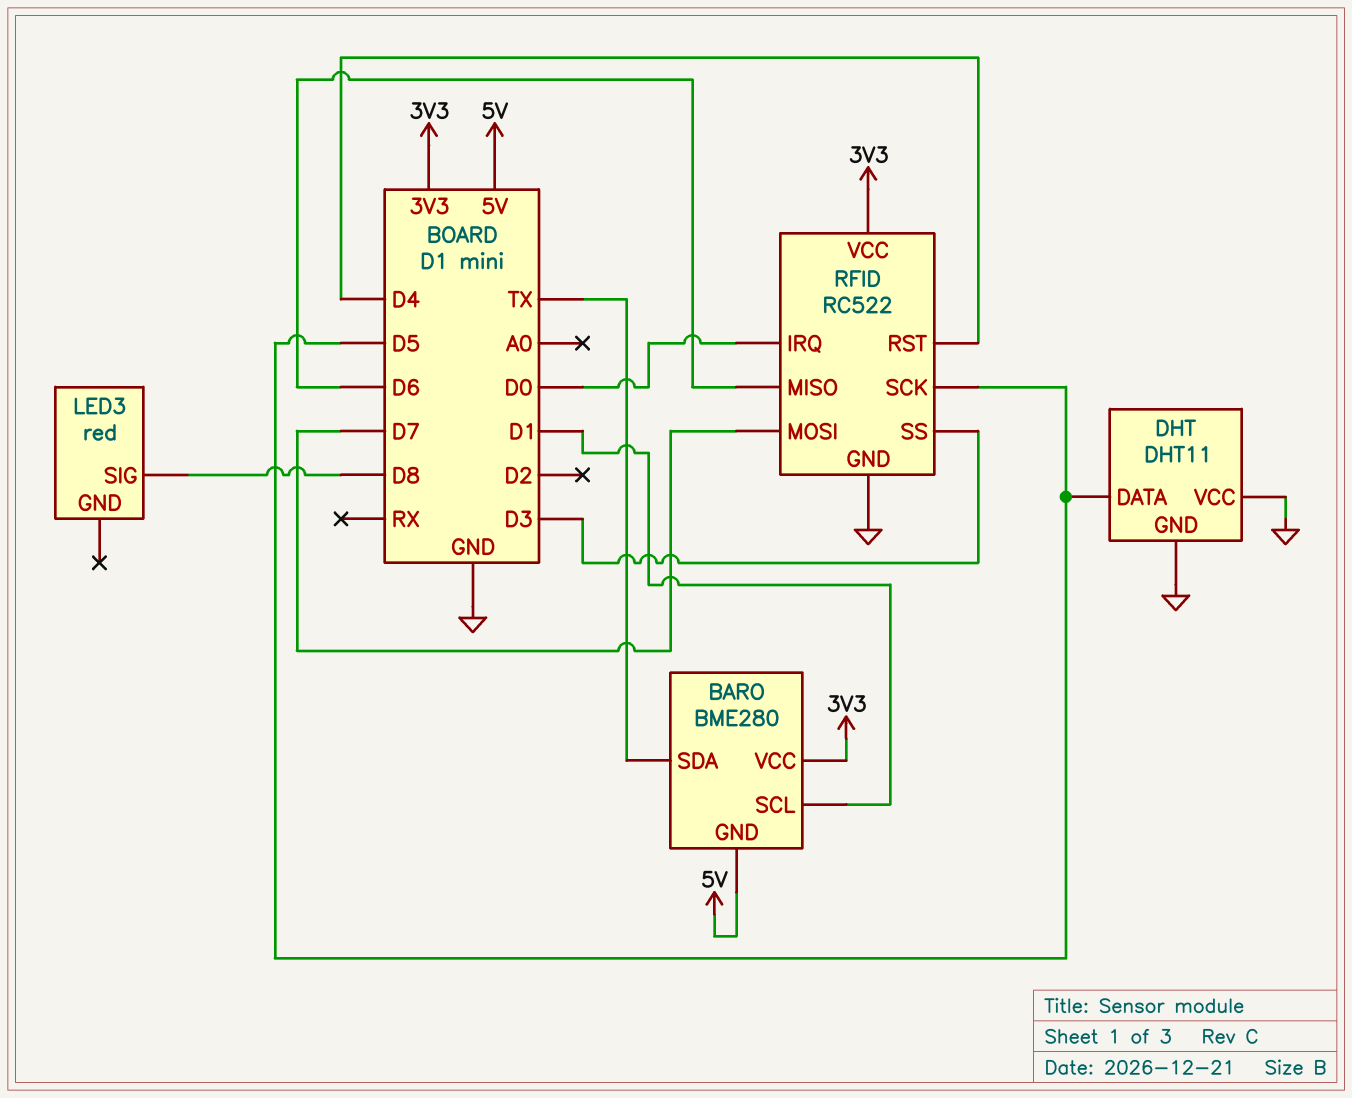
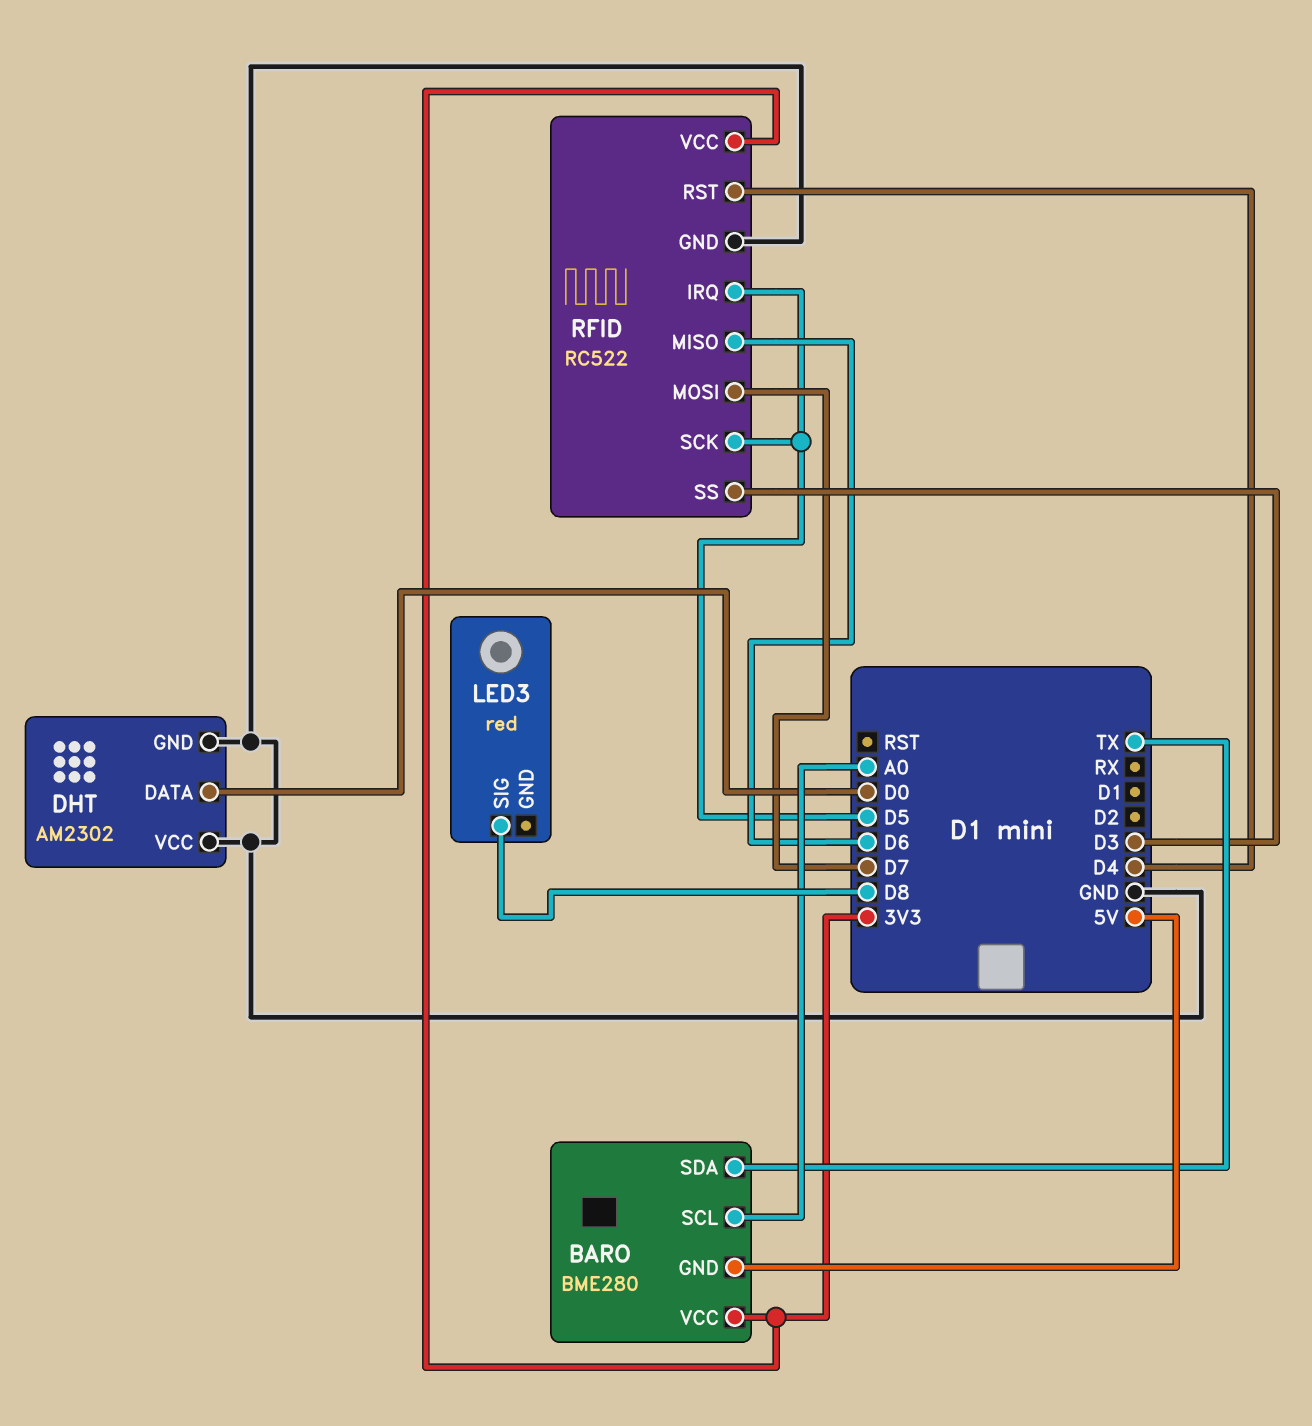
BARO pin SCL: D1 -> A0
DHT: DHT11 -> AM2302
DHT pin DATA: D5 -> D0
RFID pin IRQ: D0 -> D5

